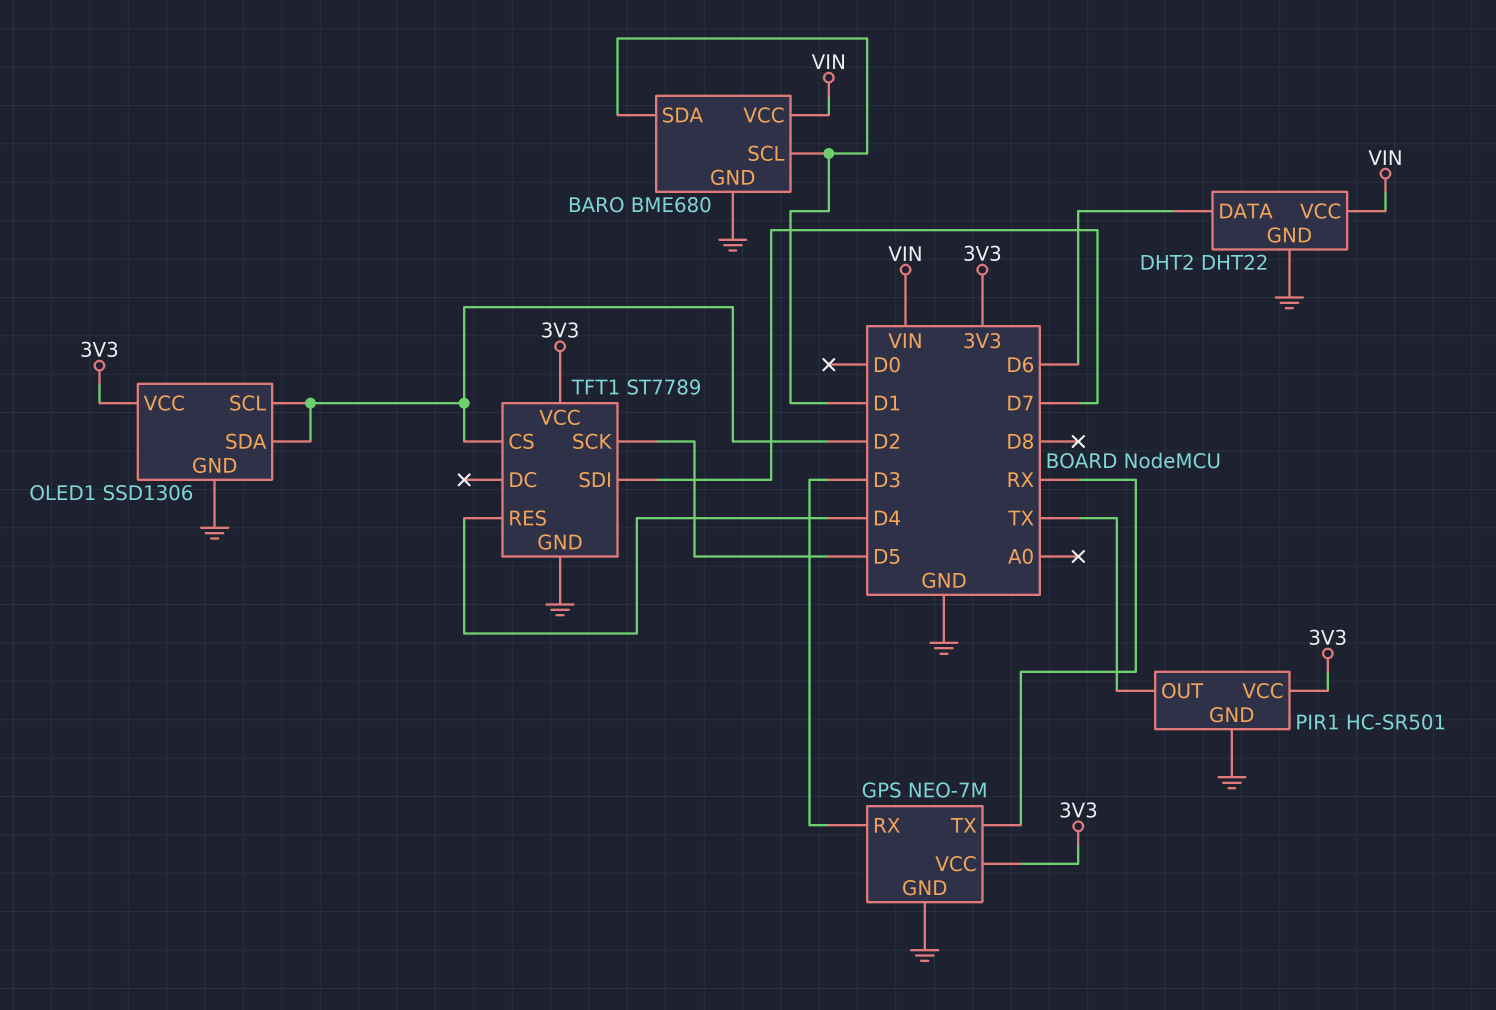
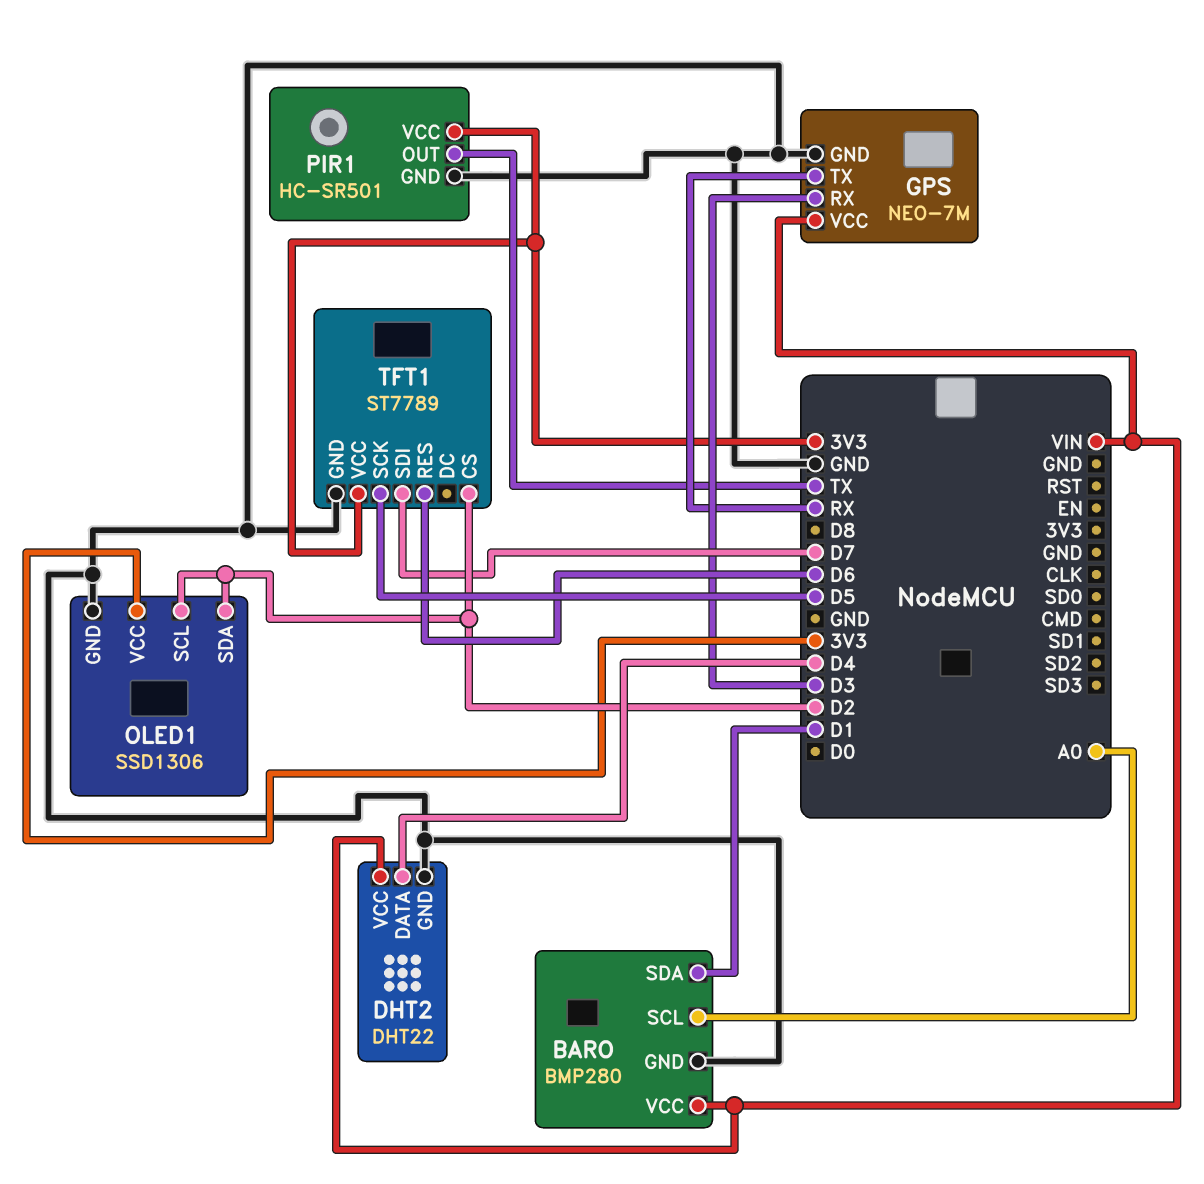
BARO: BME680 -> BMP280
BARO pin SCL: D1 -> A0
DHT2 pin DATA: D6 -> D4
GPS pin VCC: 3V3 -> VIN
TFT1 pin RES: D4 -> D6

